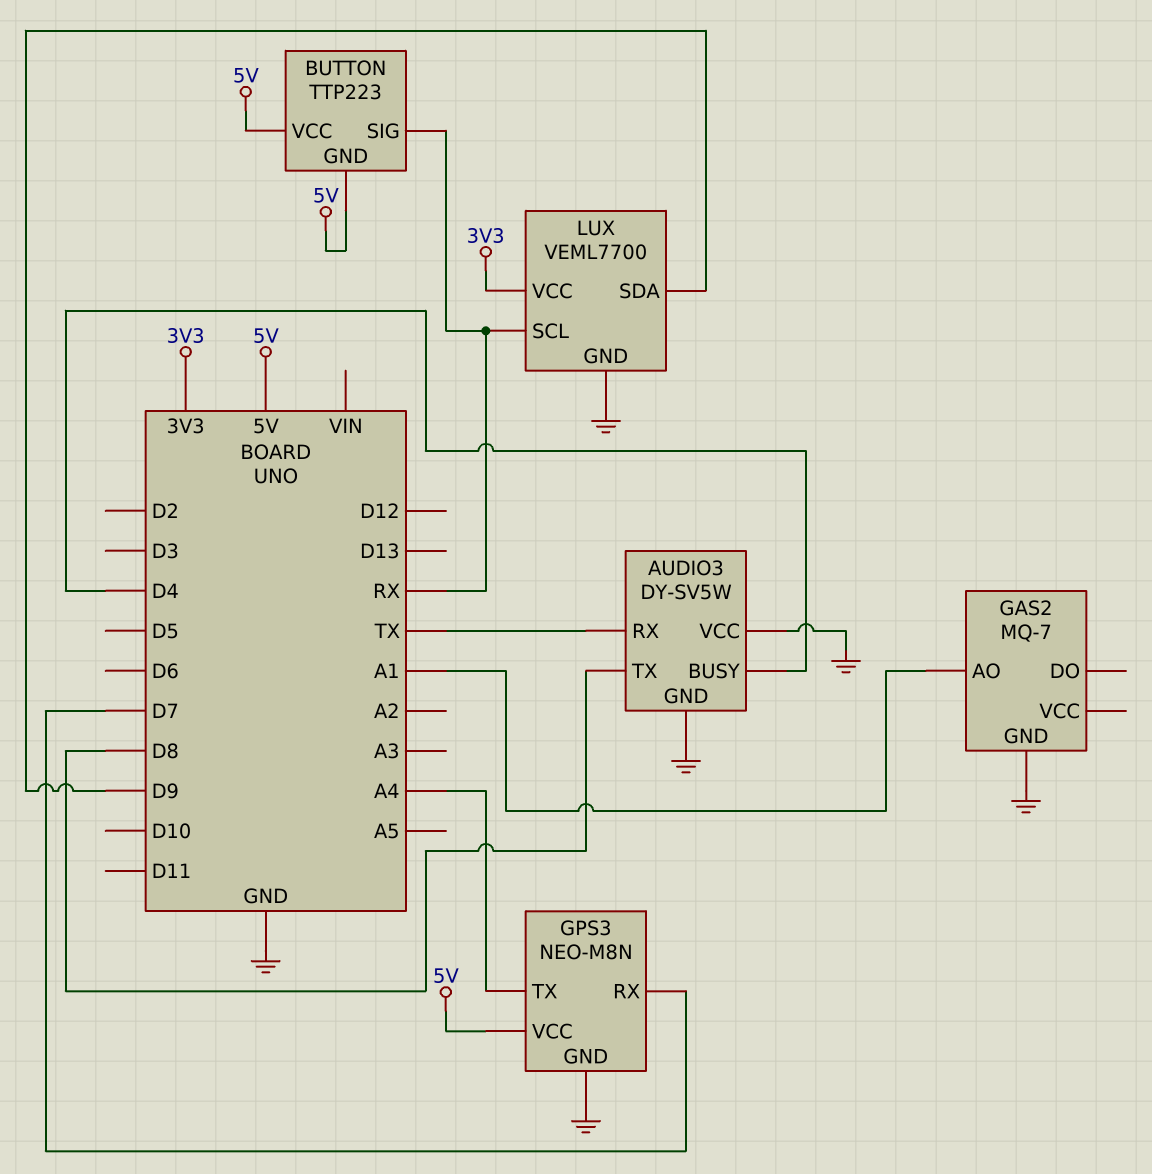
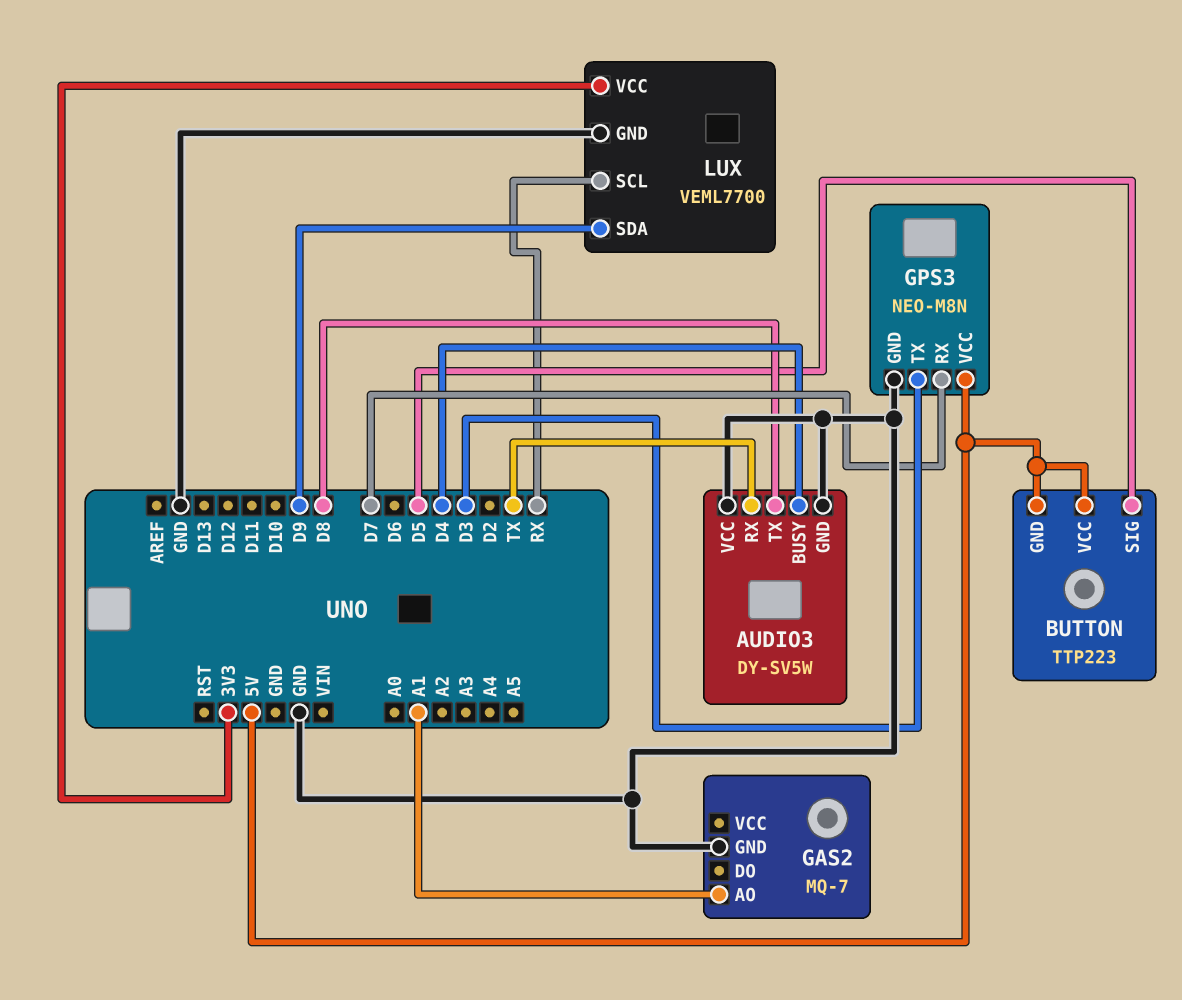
BUTTON pin SIG: RX -> D5
GPS3 pin TX: A4 -> D3

